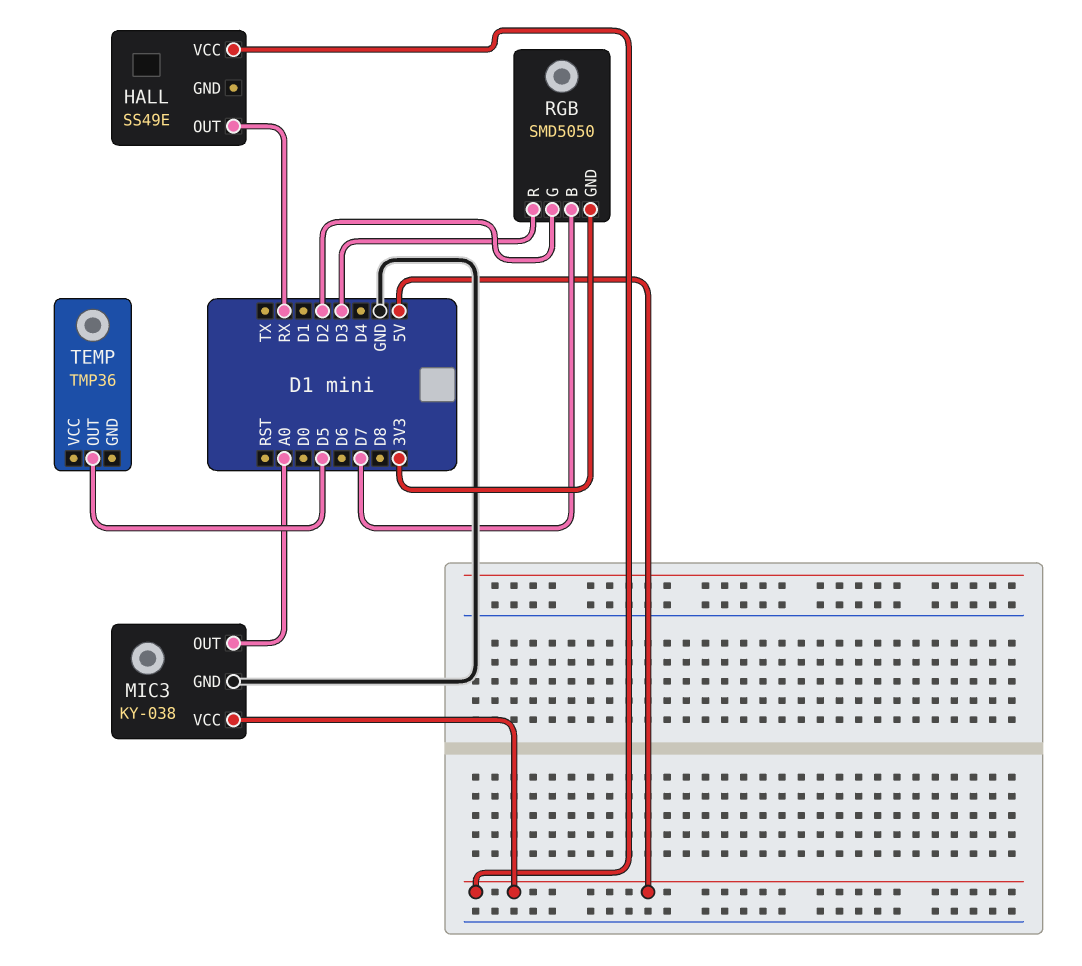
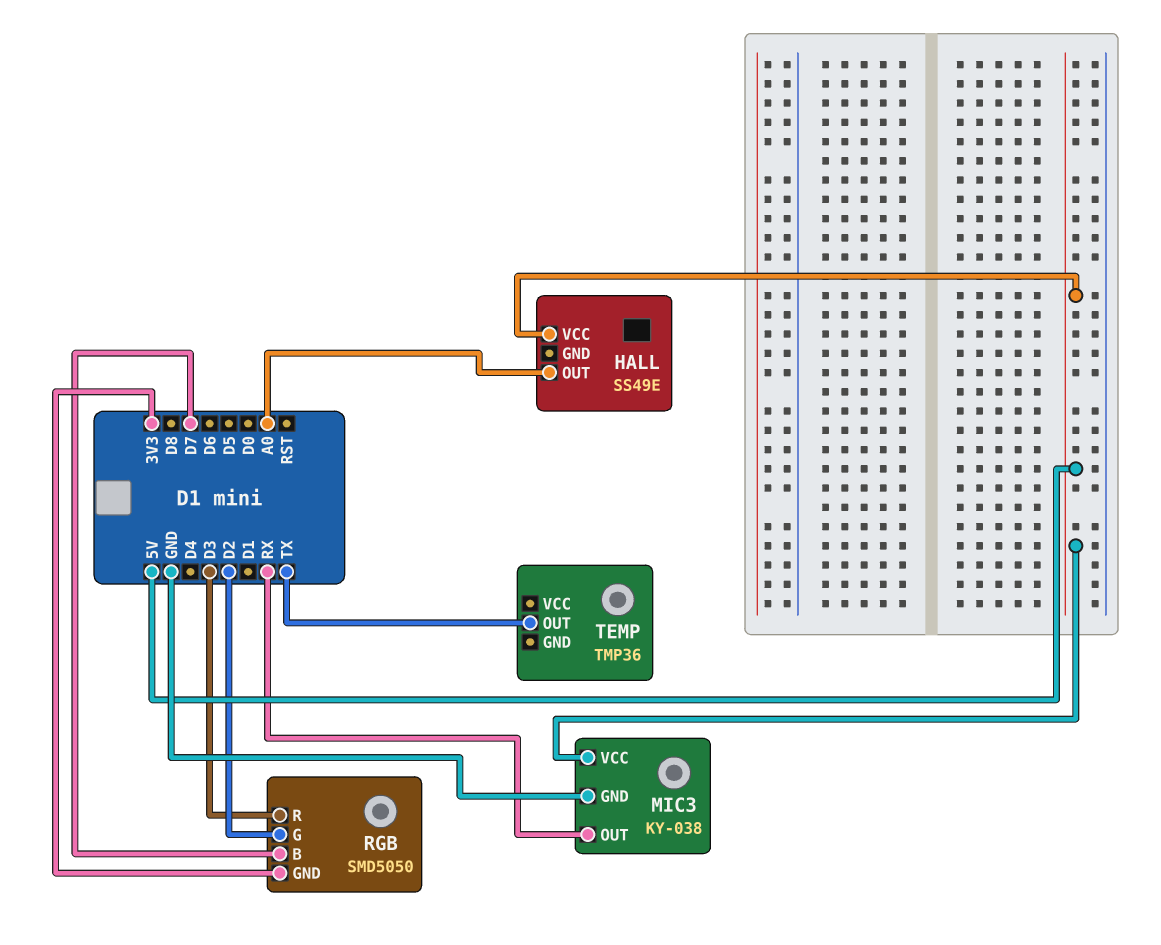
HALL pin OUT: RX -> A0
MIC3 pin OUT: A0 -> RX
TEMP pin OUT: D5 -> TX

